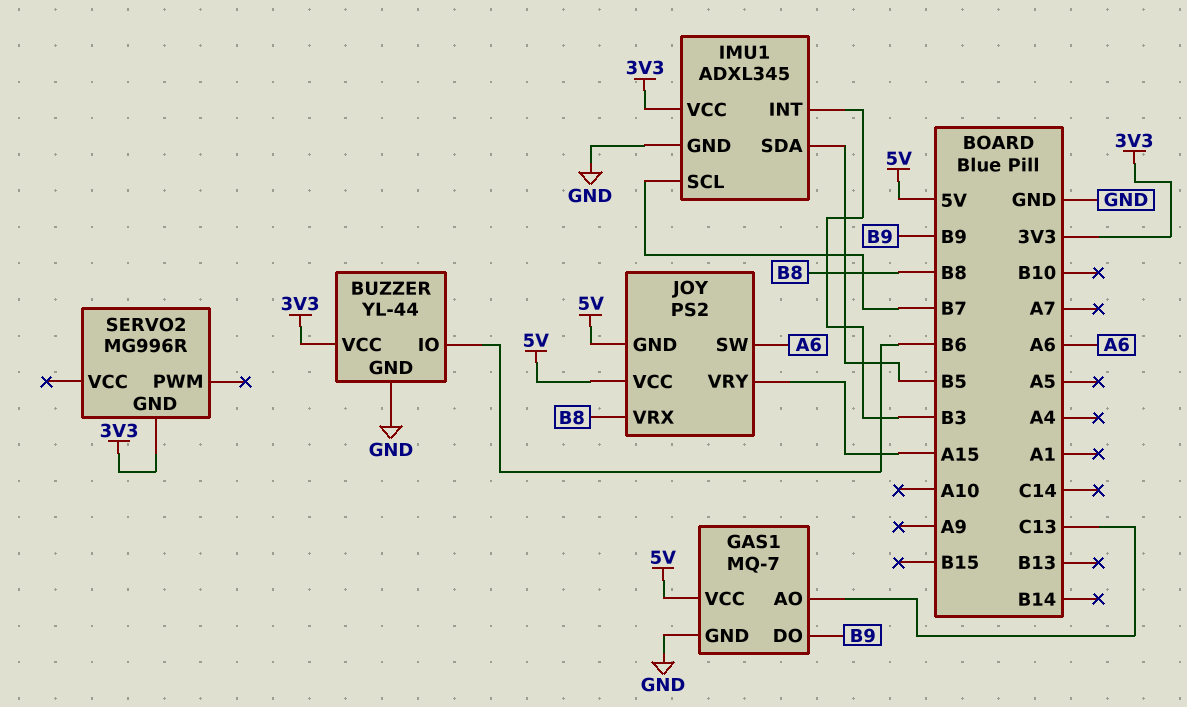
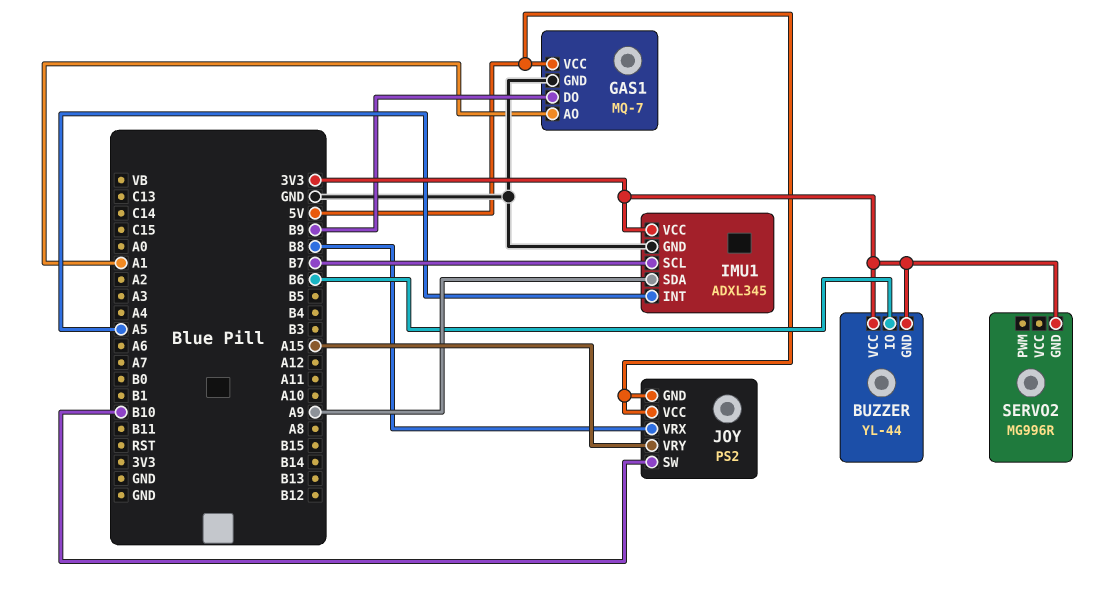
BUZZER pin GND: GND -> 3V3
GAS1 pin AO: C13 -> A1
IMU1 pin INT: B3 -> A5
IMU1 pin SDA: B5 -> A9
JOY pin SW: A6 -> B10

